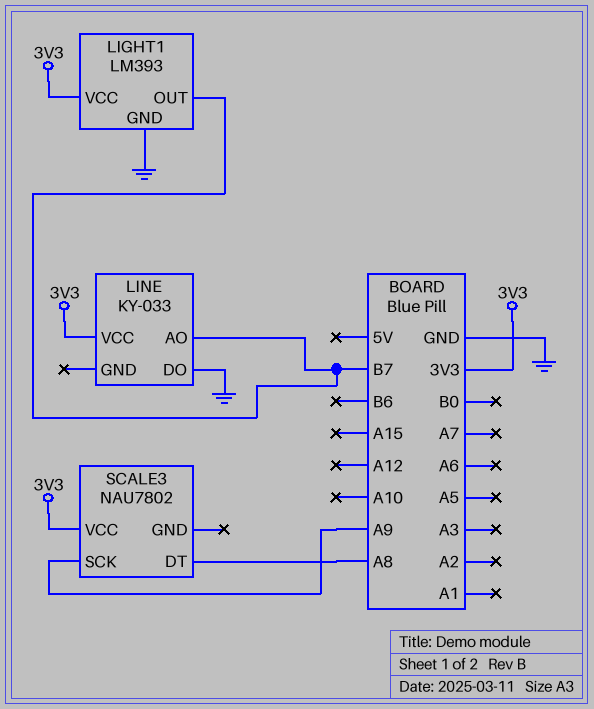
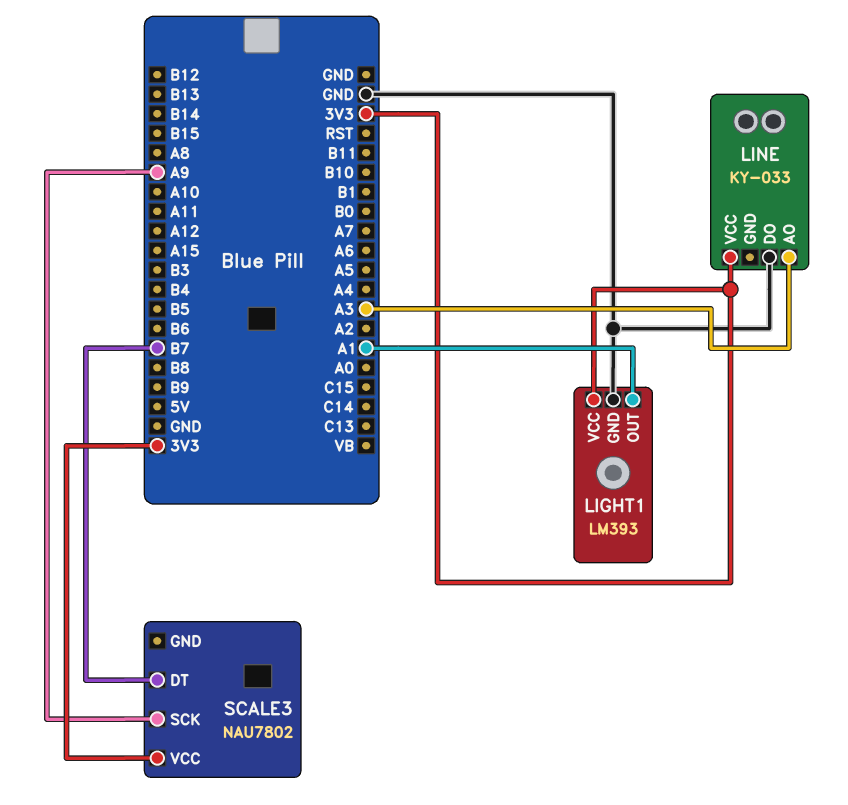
LIGHT1 pin OUT: B7 -> A1
LINE pin AO: B7 -> A3
SCALE3 pin DT: A8 -> B7

